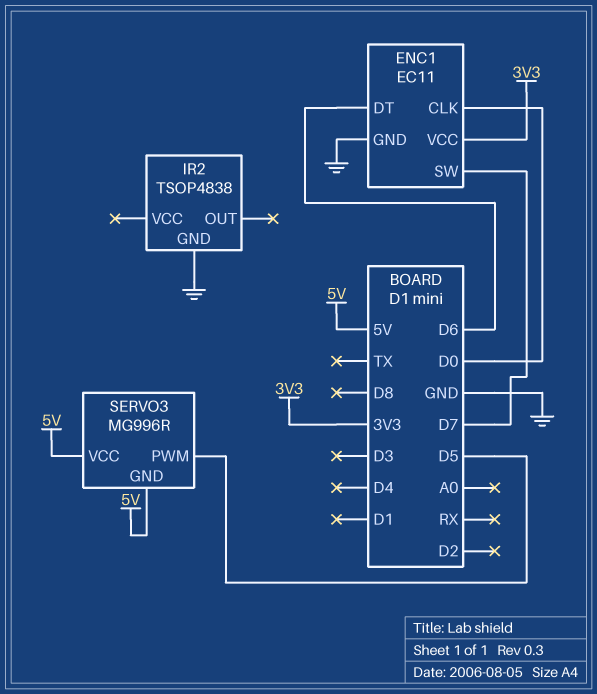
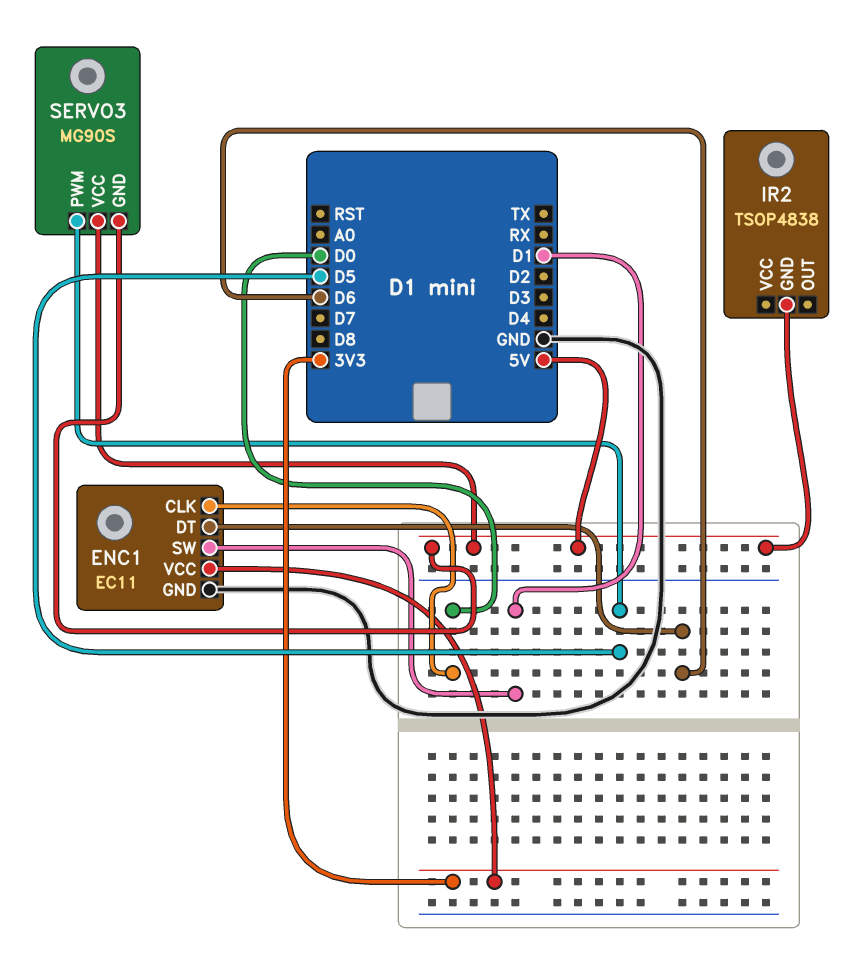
ENC1 pin SW: D7 -> D1
IR2 pin GND: GND -> 5V
SERVO3: MG996R -> MG90S

